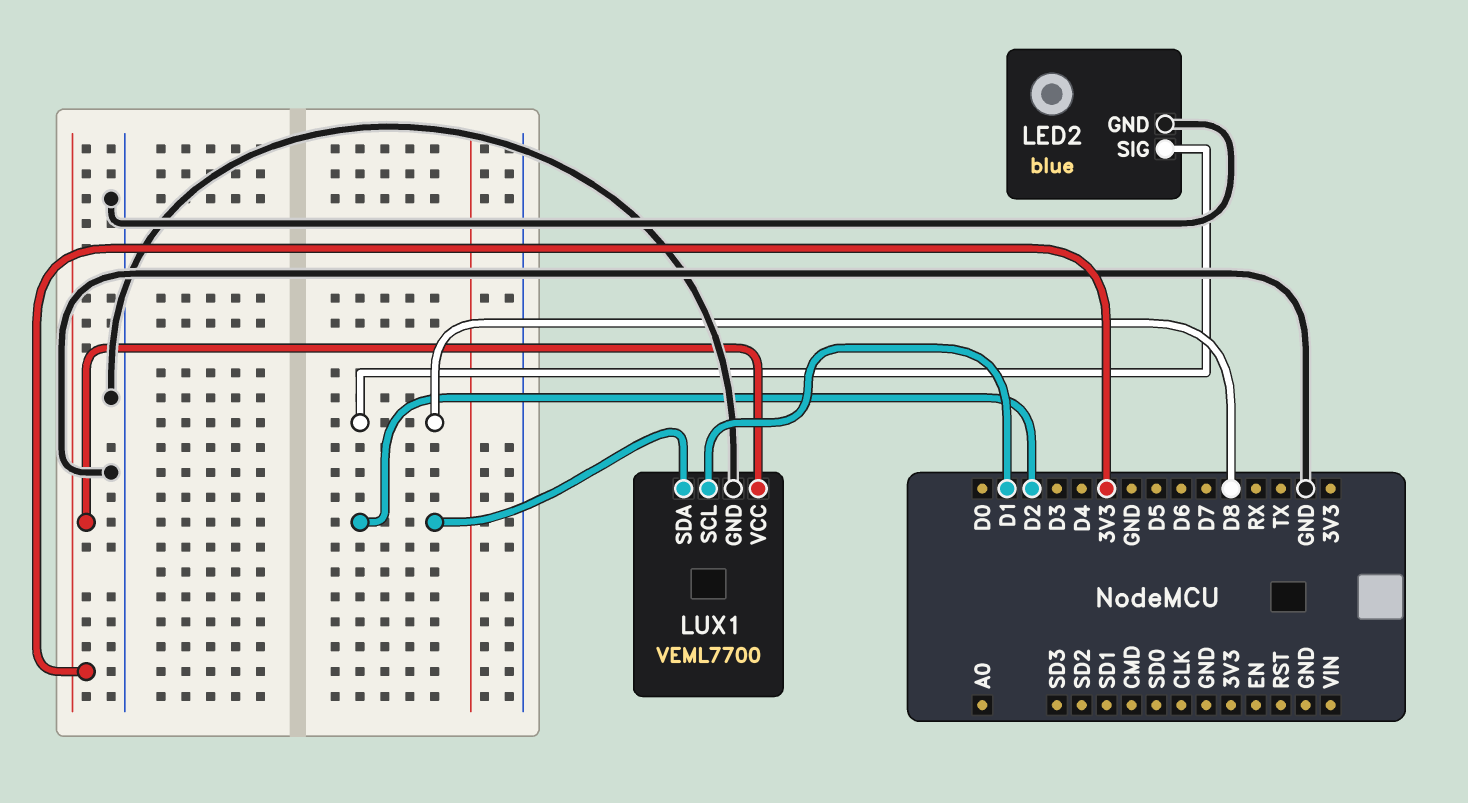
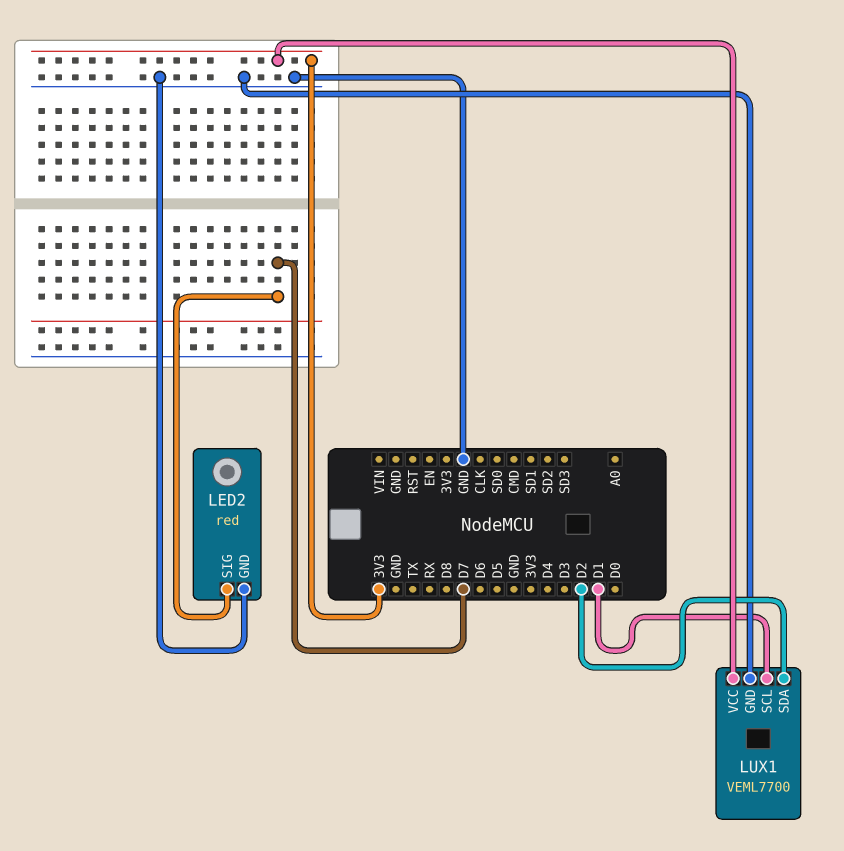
LED2: blue -> red
LED2 pin SIG: D8 -> D7

